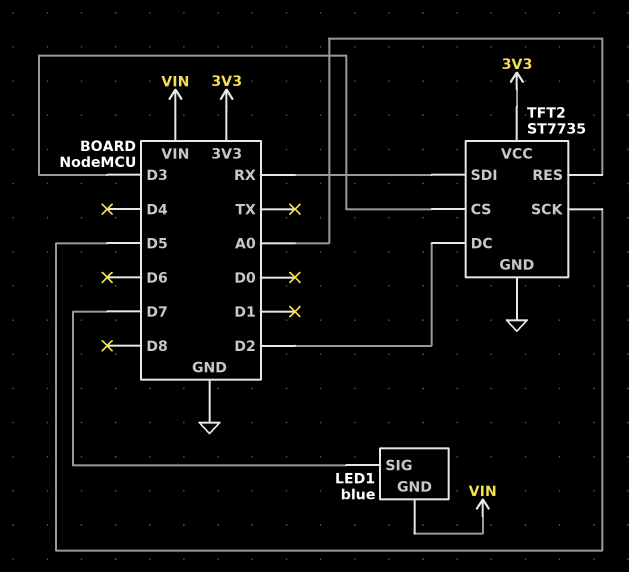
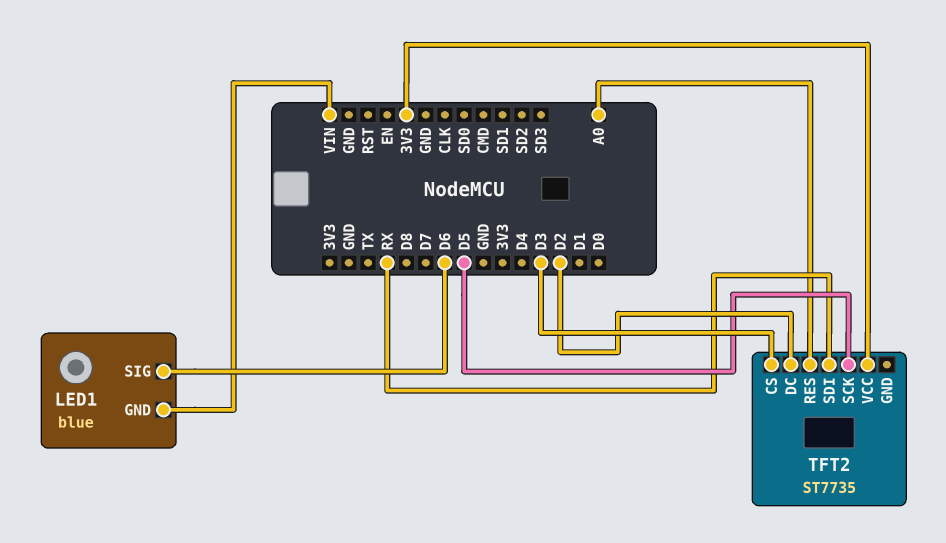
LED1 pin SIG: D7 -> D6
TFT2 pin GND: GND -> none

